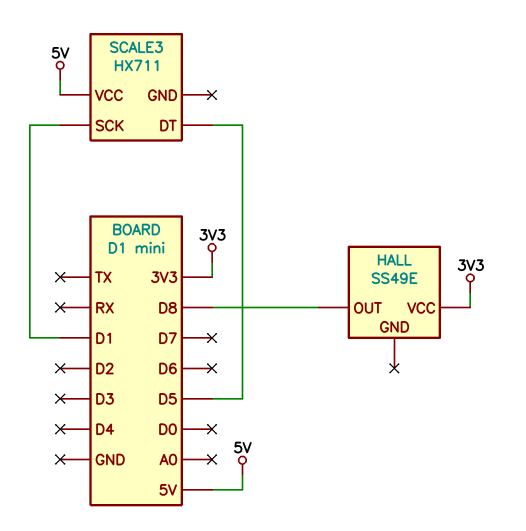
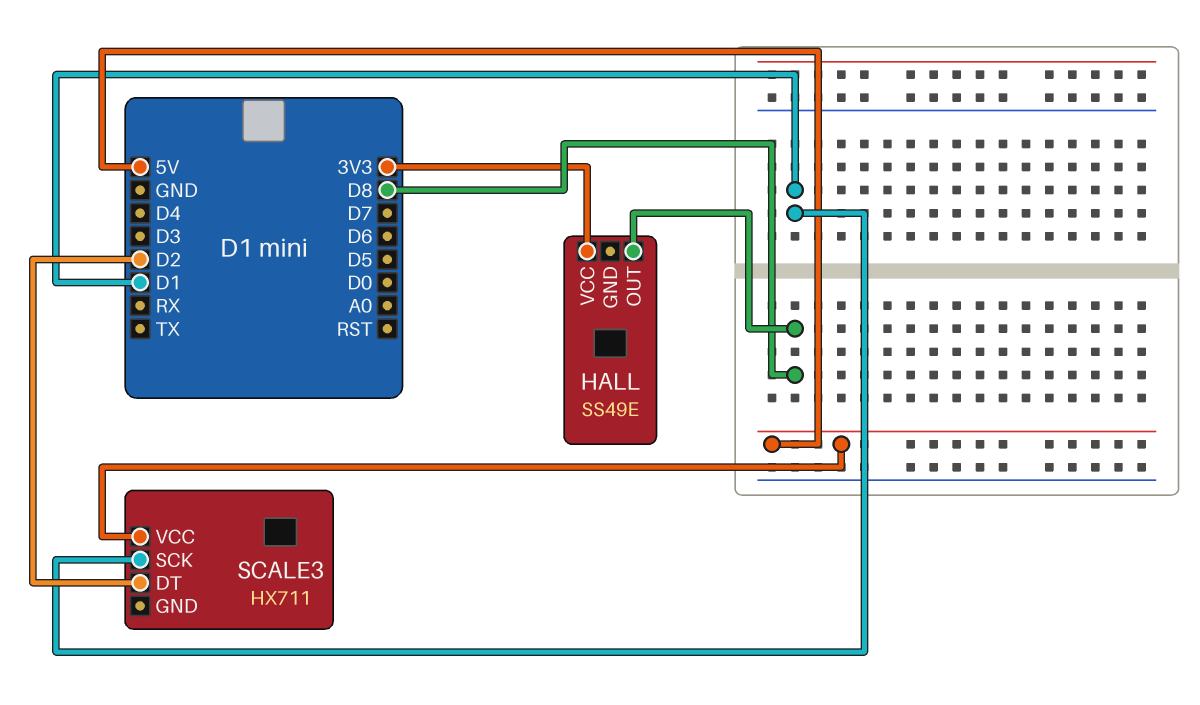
SCALE3 pin DT: D5 -> D2

